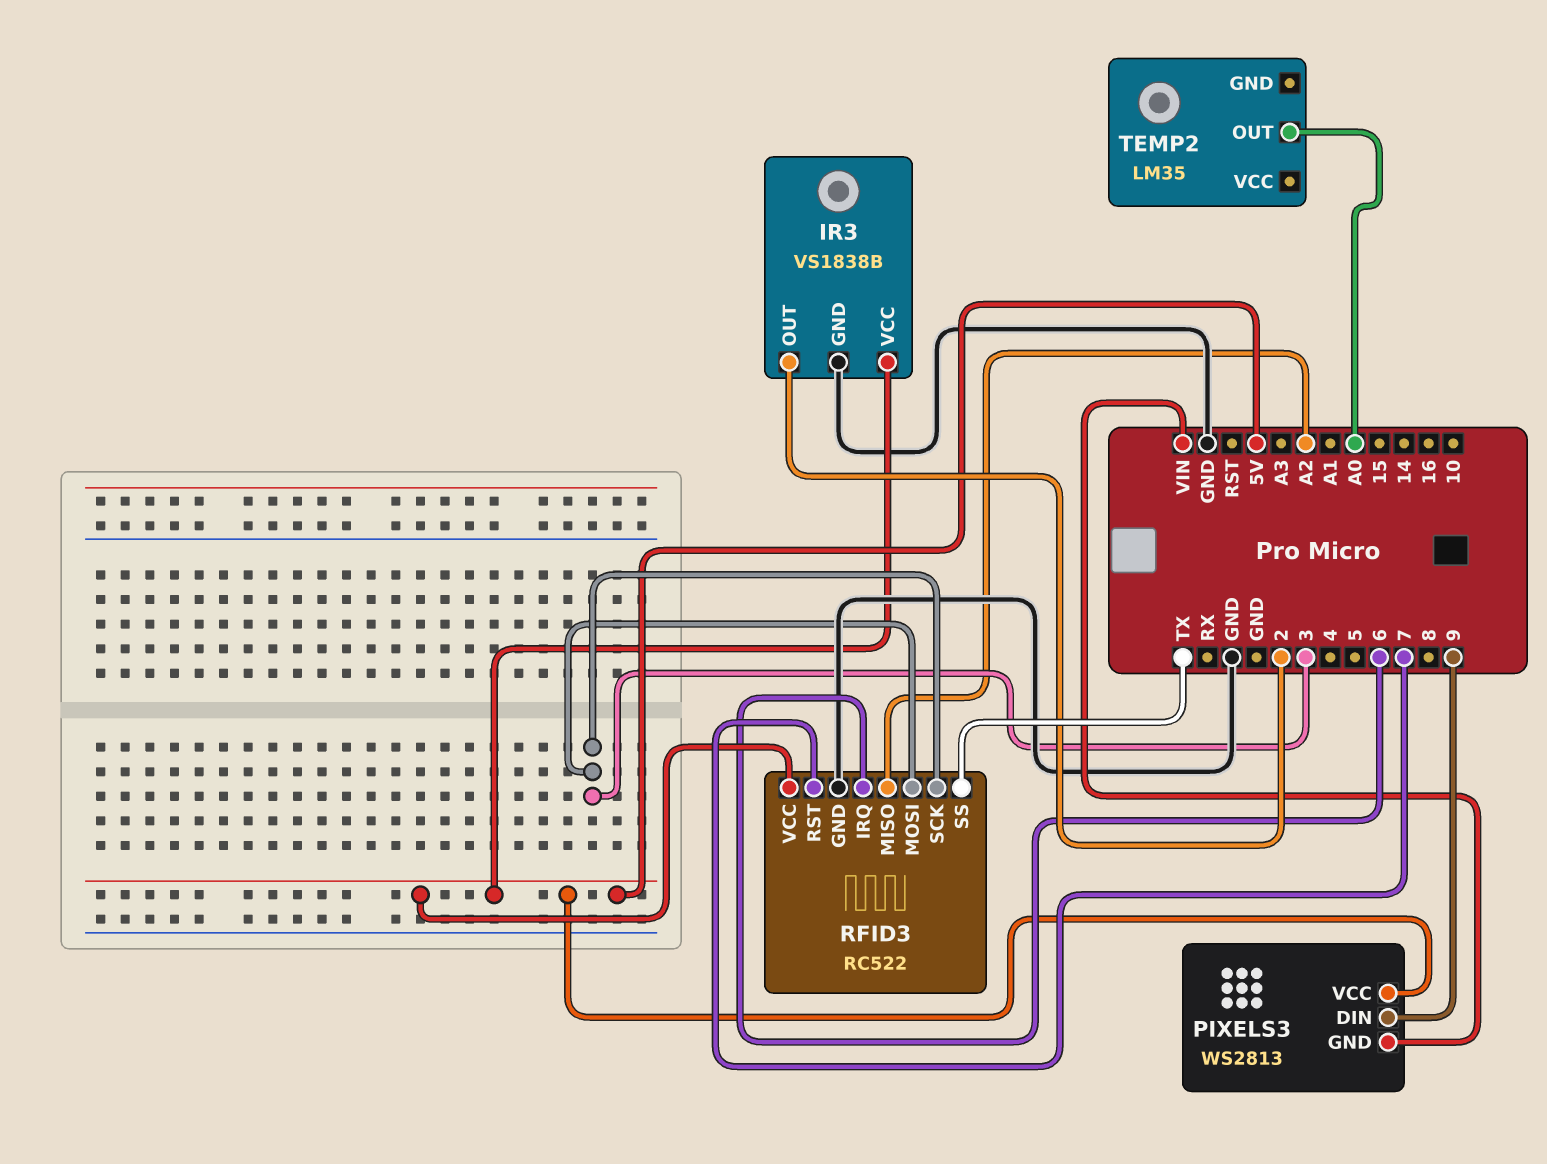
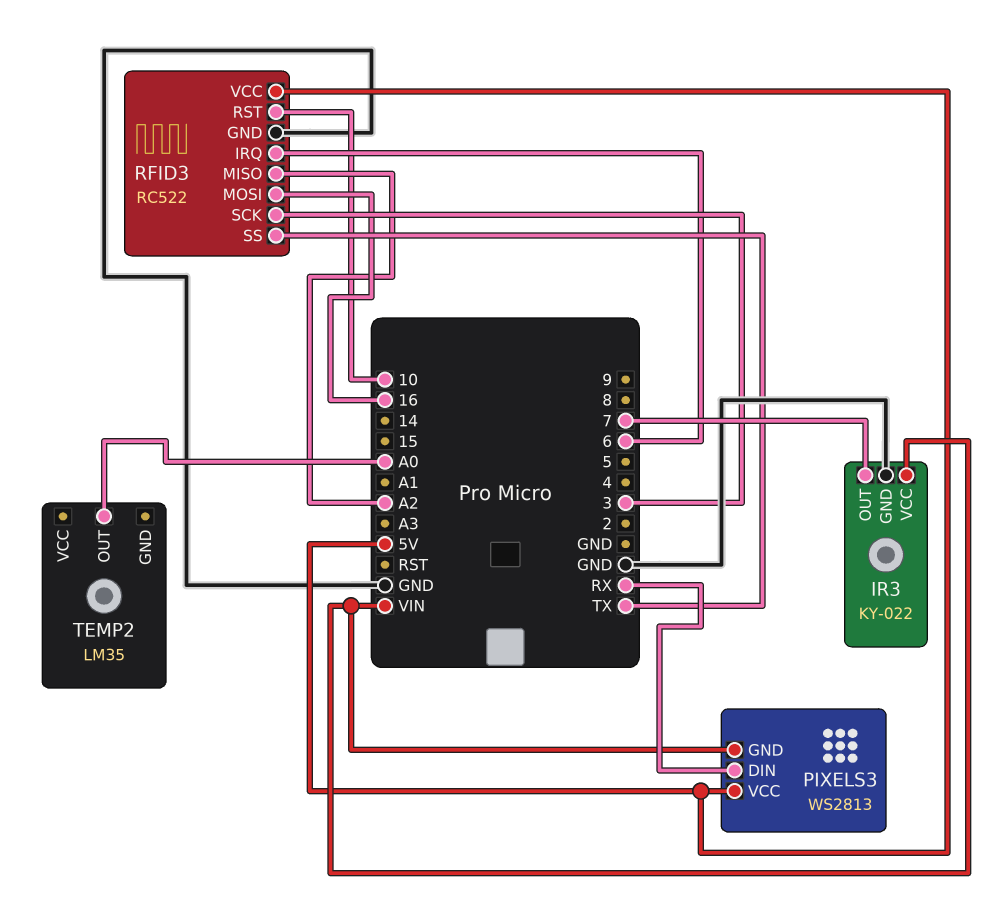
IR3: VS1838B -> KY-022
IR3 pin OUT: 2 -> 7
IR3 pin VCC: 5V -> VIN
PIXELS3 pin DIN: 9 -> RX
RFID3 pin MOSI: 3 -> 16
RFID3 pin RST: 7 -> 10

